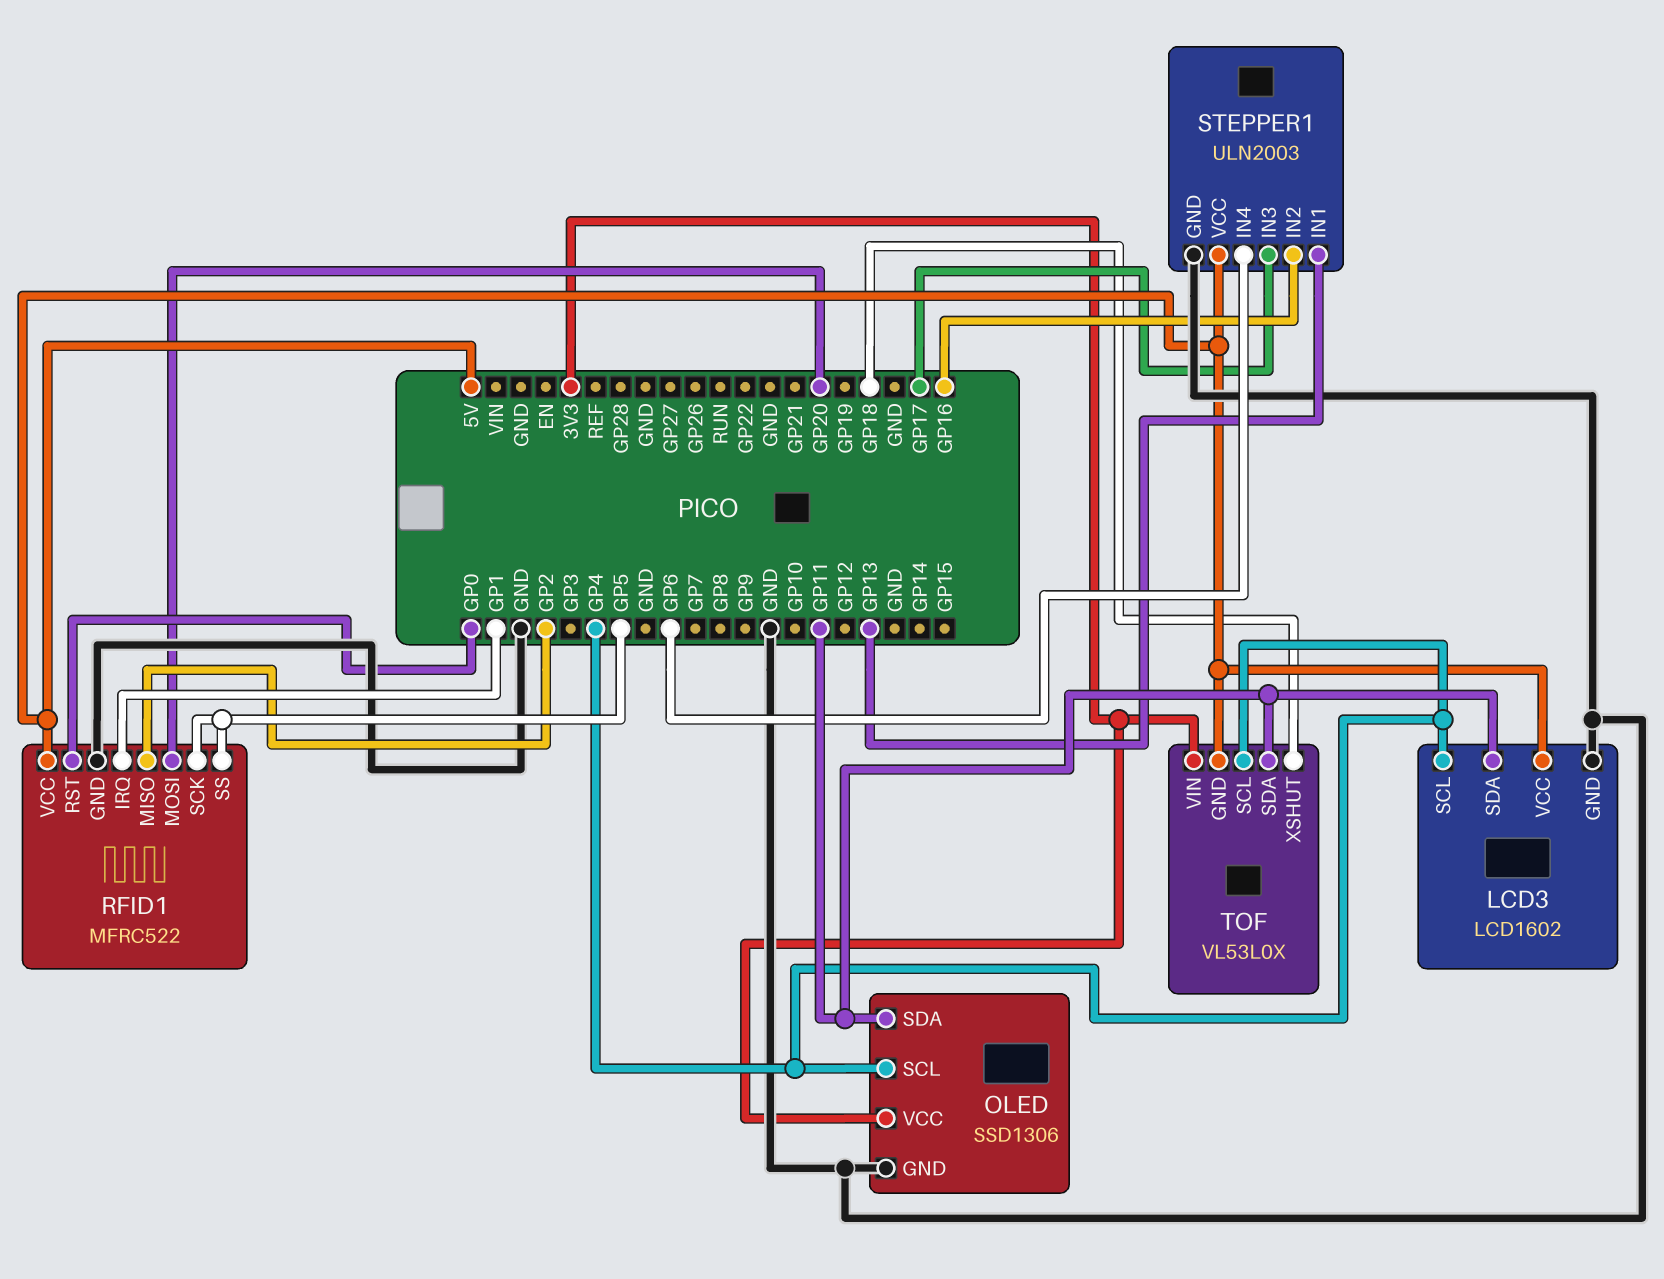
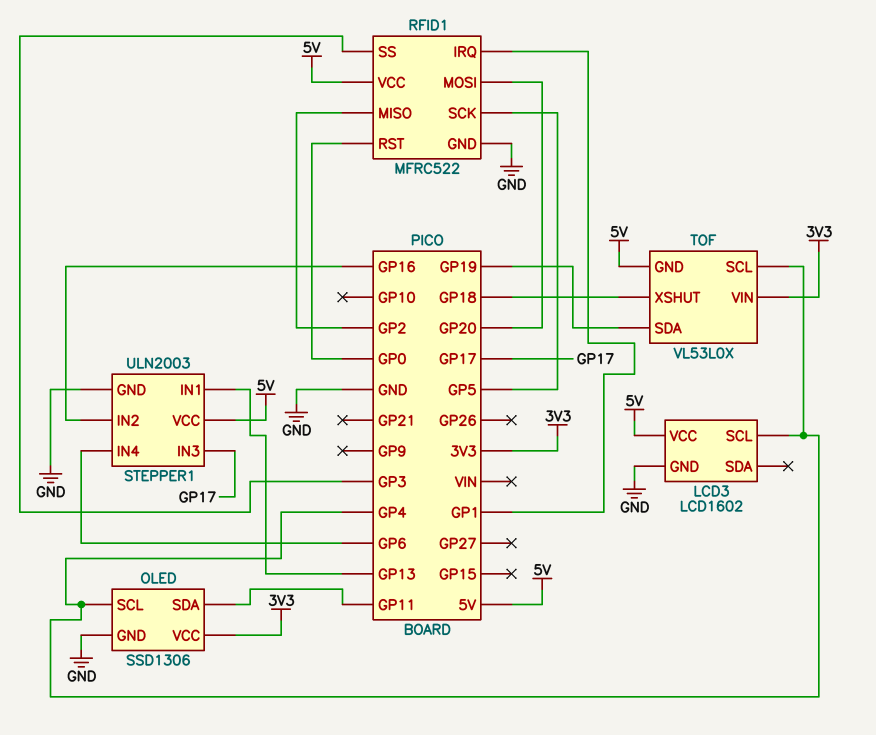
LCD3 pin SDA: GP11 -> none
RFID1 pin SS: GP5 -> GP3
TOF pin SDA: GP11 -> GP19

